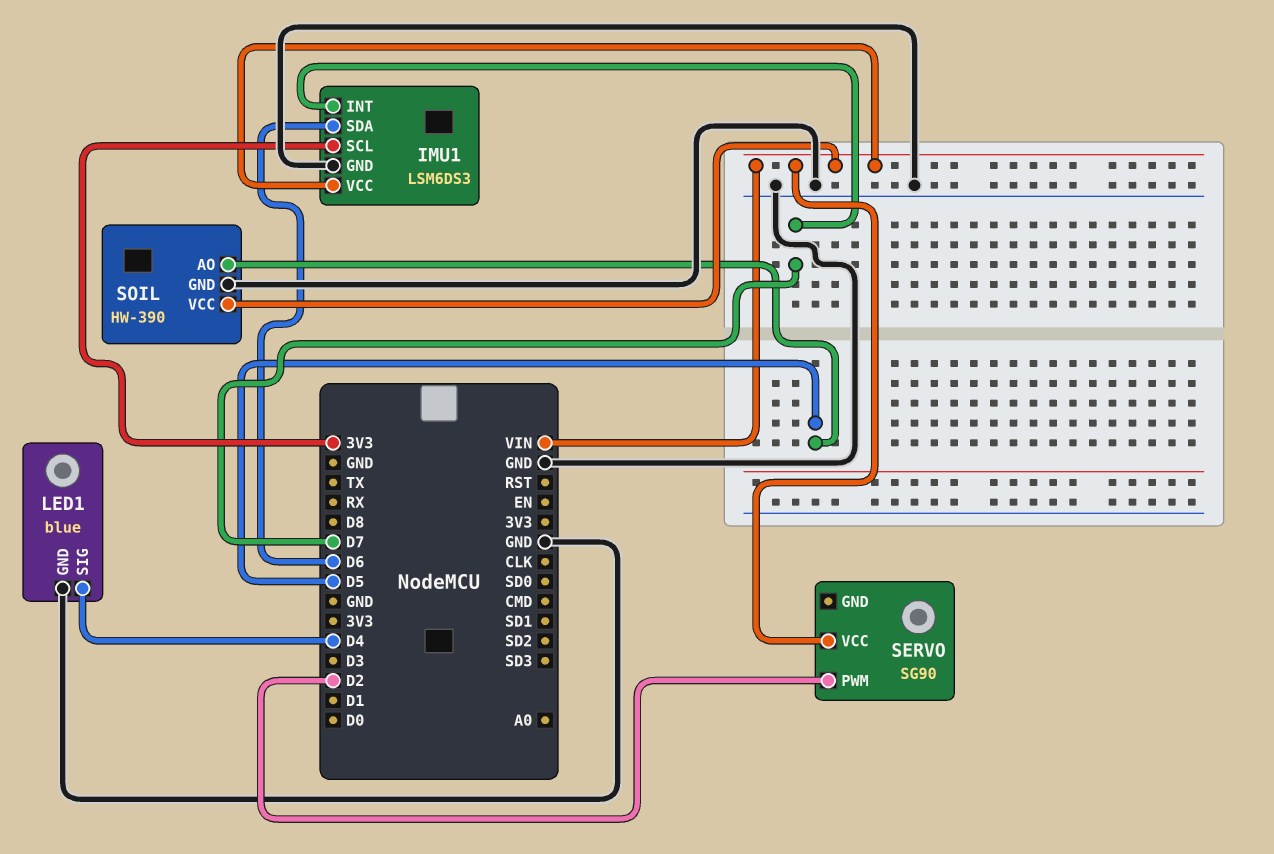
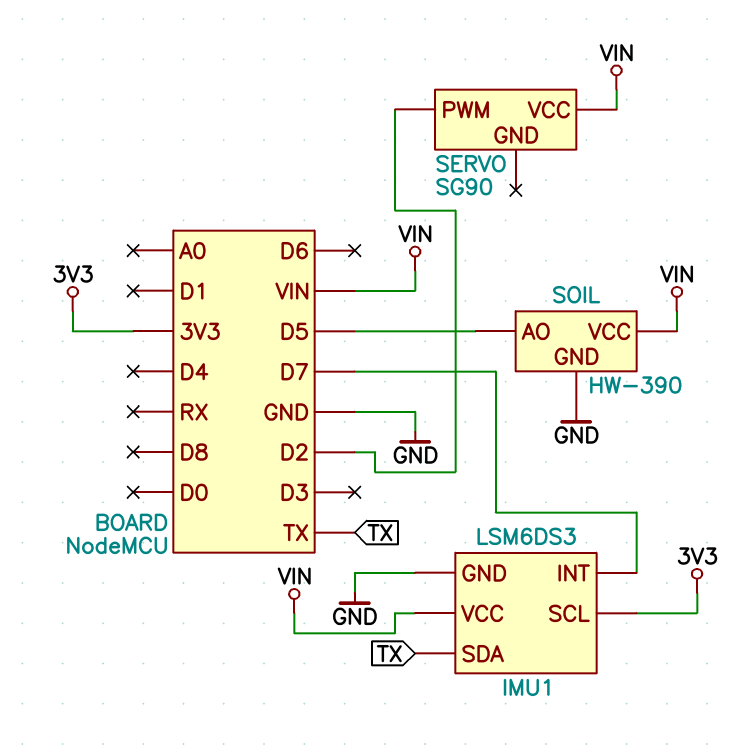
IMU1 pin SDA: D6 -> TX
LED1: blue -> none
LED1 pin GND: GND -> none
LED1 pin SIG: D4 -> none

